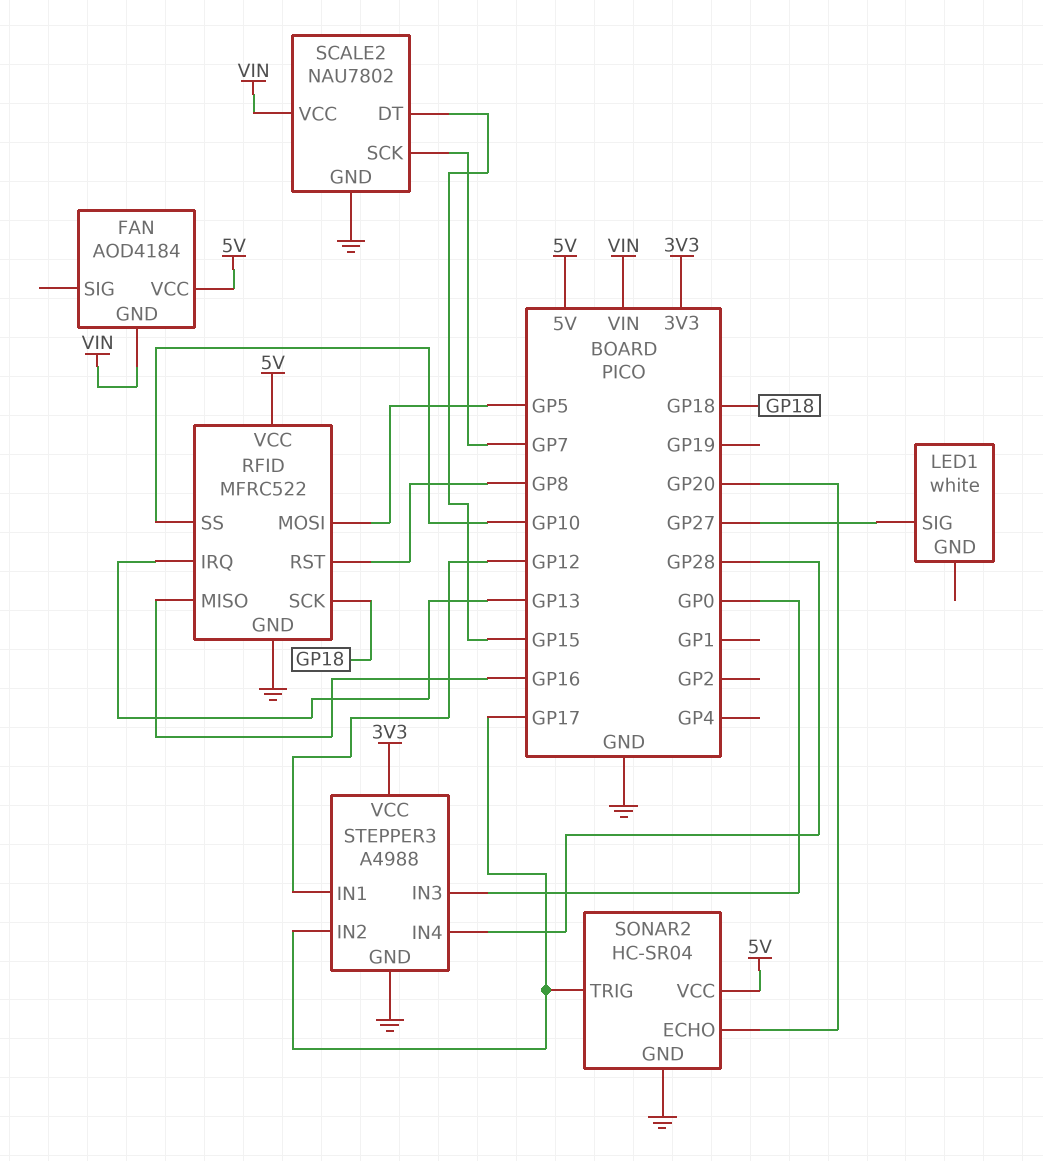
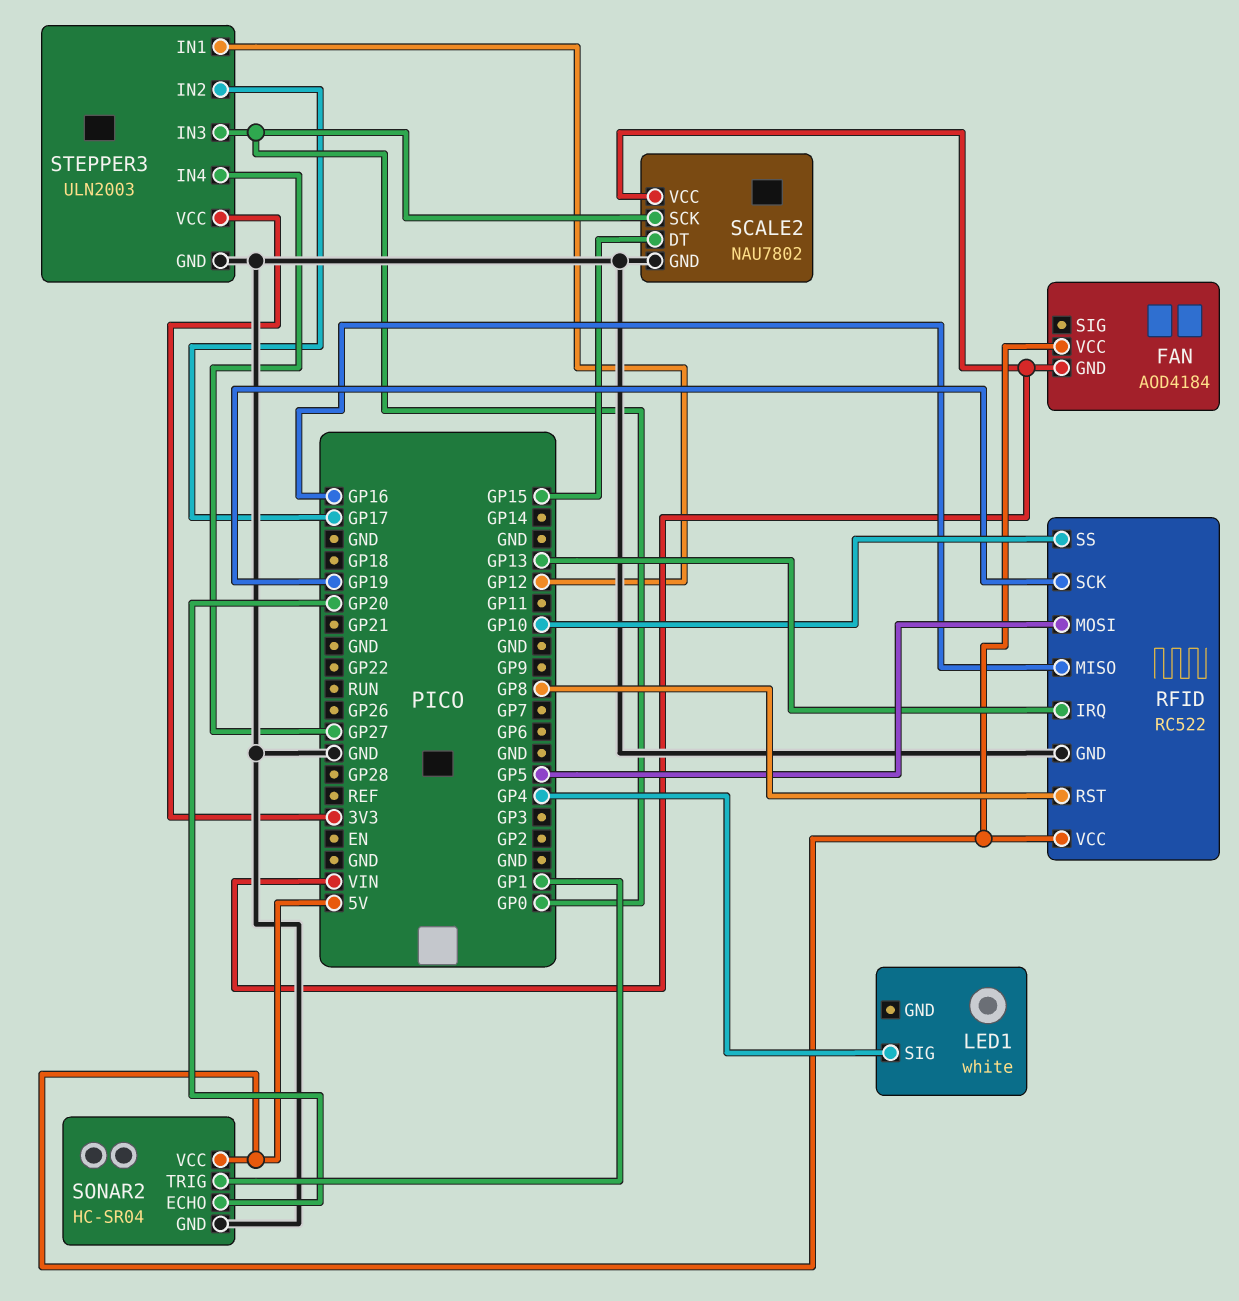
LED1 pin SIG: GP27 -> GP4
RFID: MFRC522 -> RC522
RFID pin SCK: GP18 -> GP19
SCALE2 pin SCK: GP7 -> GP0
SONAR2 pin TRIG: GP17 -> GP1
STEPPER3: A4988 -> ULN2003
STEPPER3 pin IN4: GP28 -> GP27

